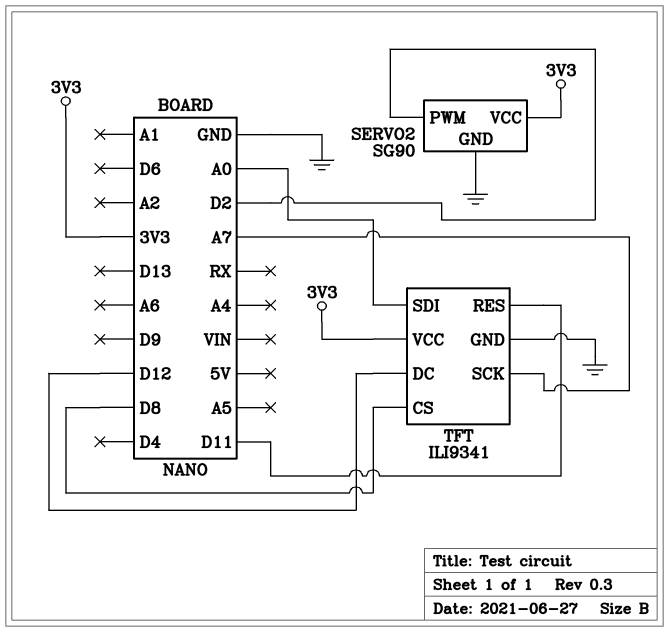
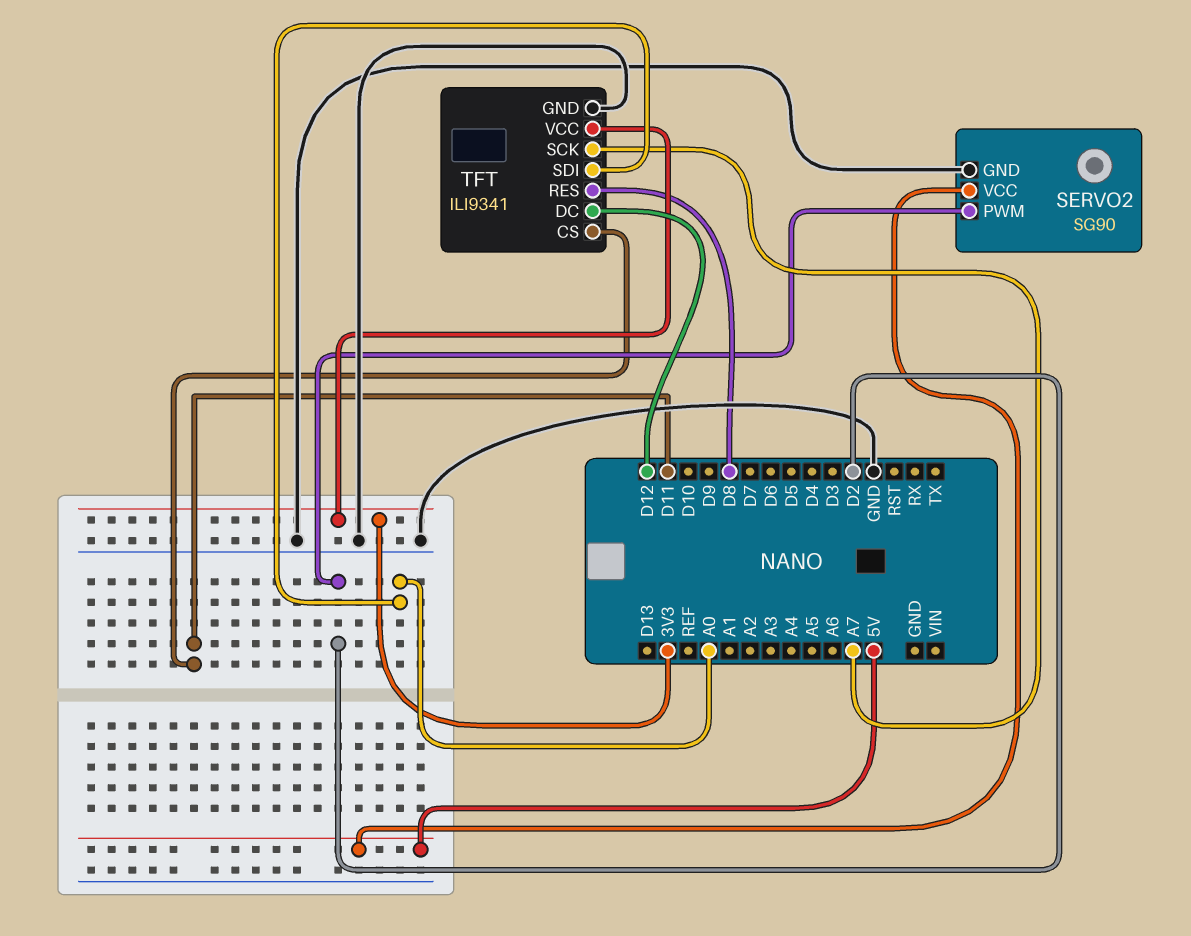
SERVO2 pin VCC: 3V3 -> 5V
TFT pin CS: D8 -> D11
TFT pin RES: D11 -> D8

